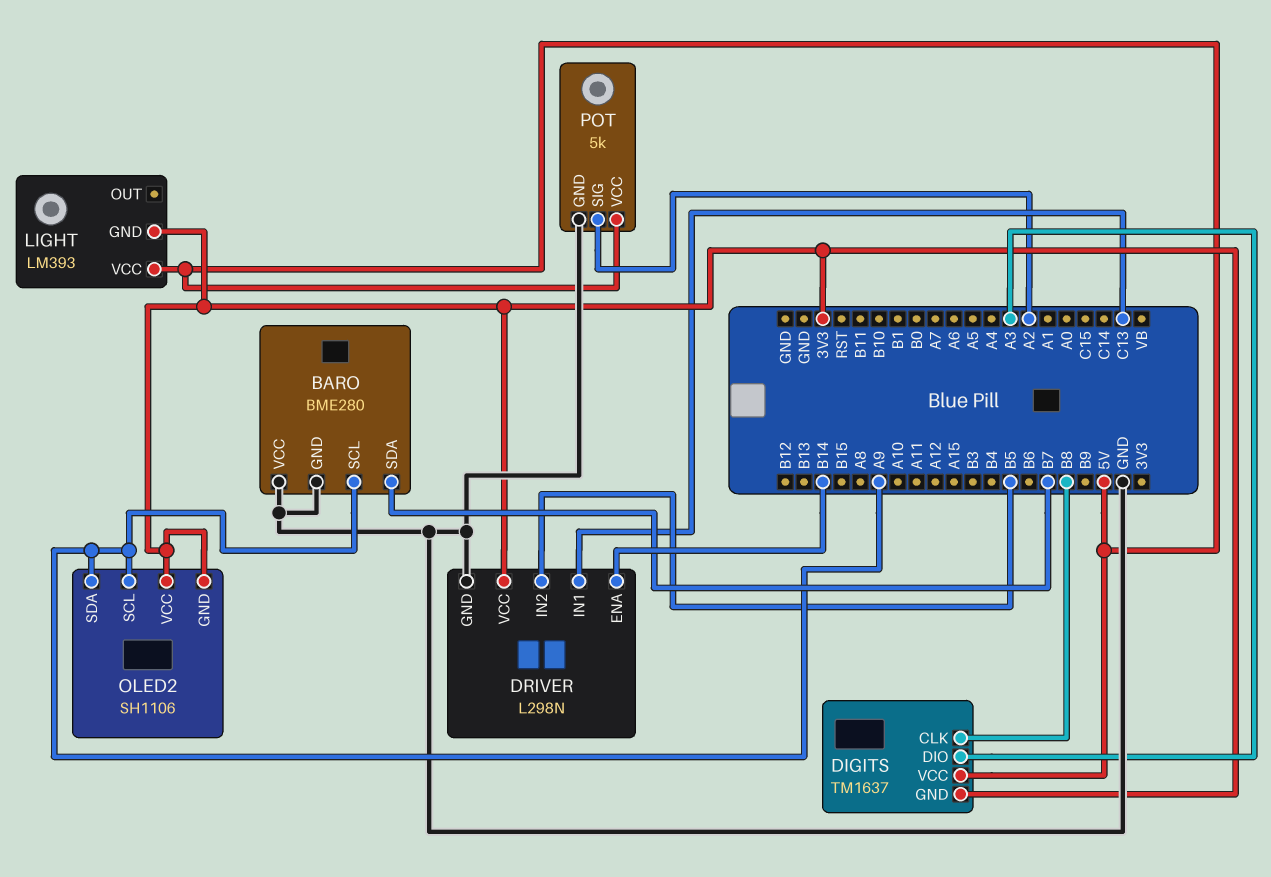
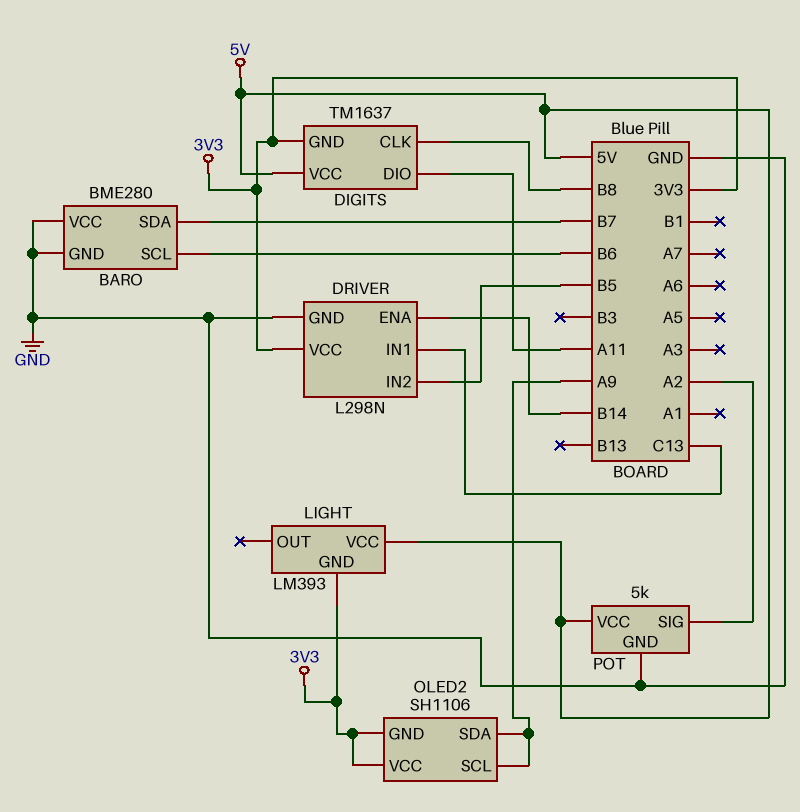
BARO pin SCL: A9 -> B6
DIGITS pin DIO: A3 -> A11

